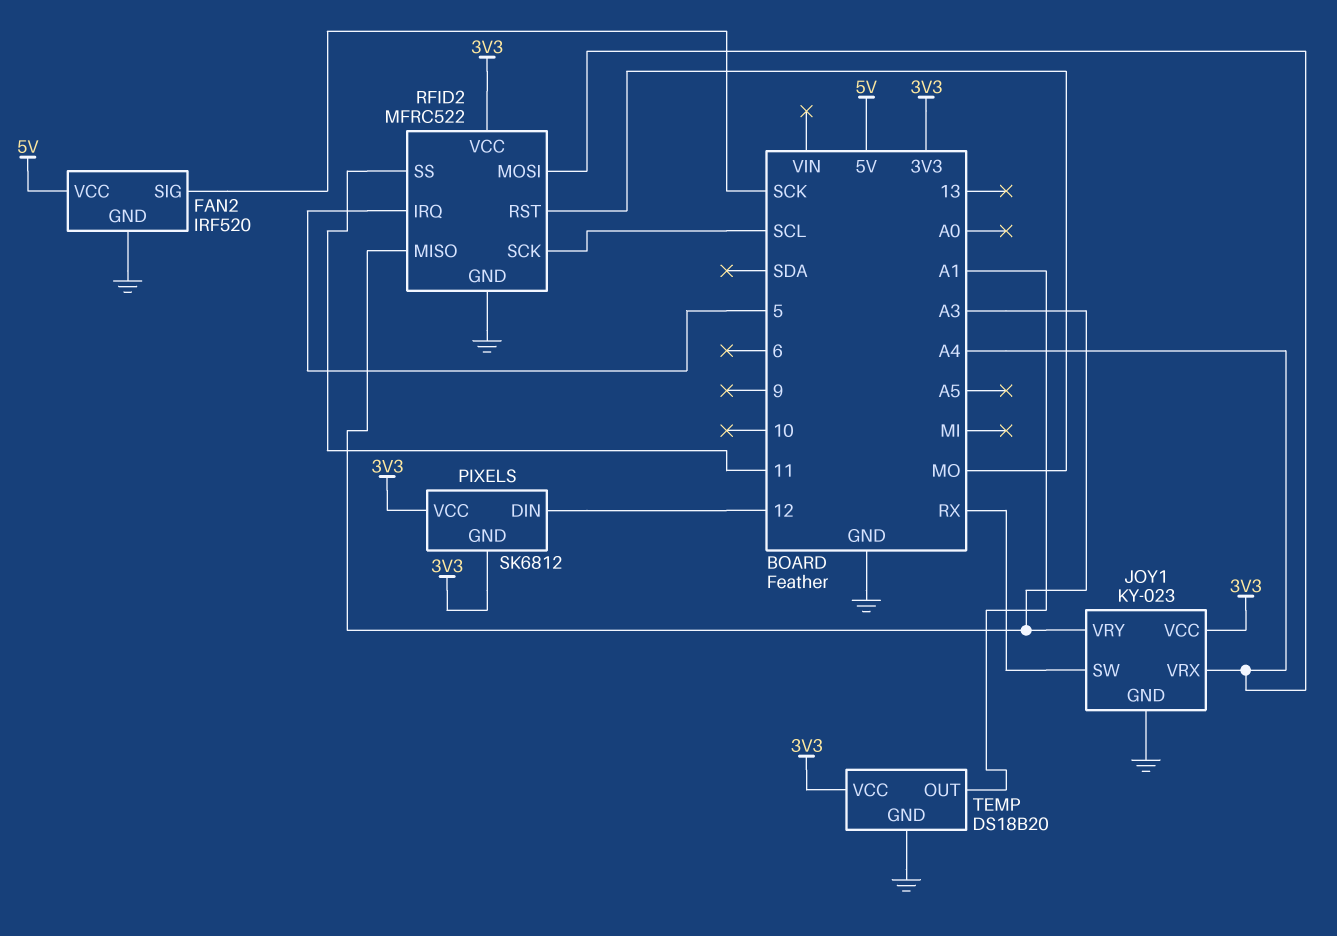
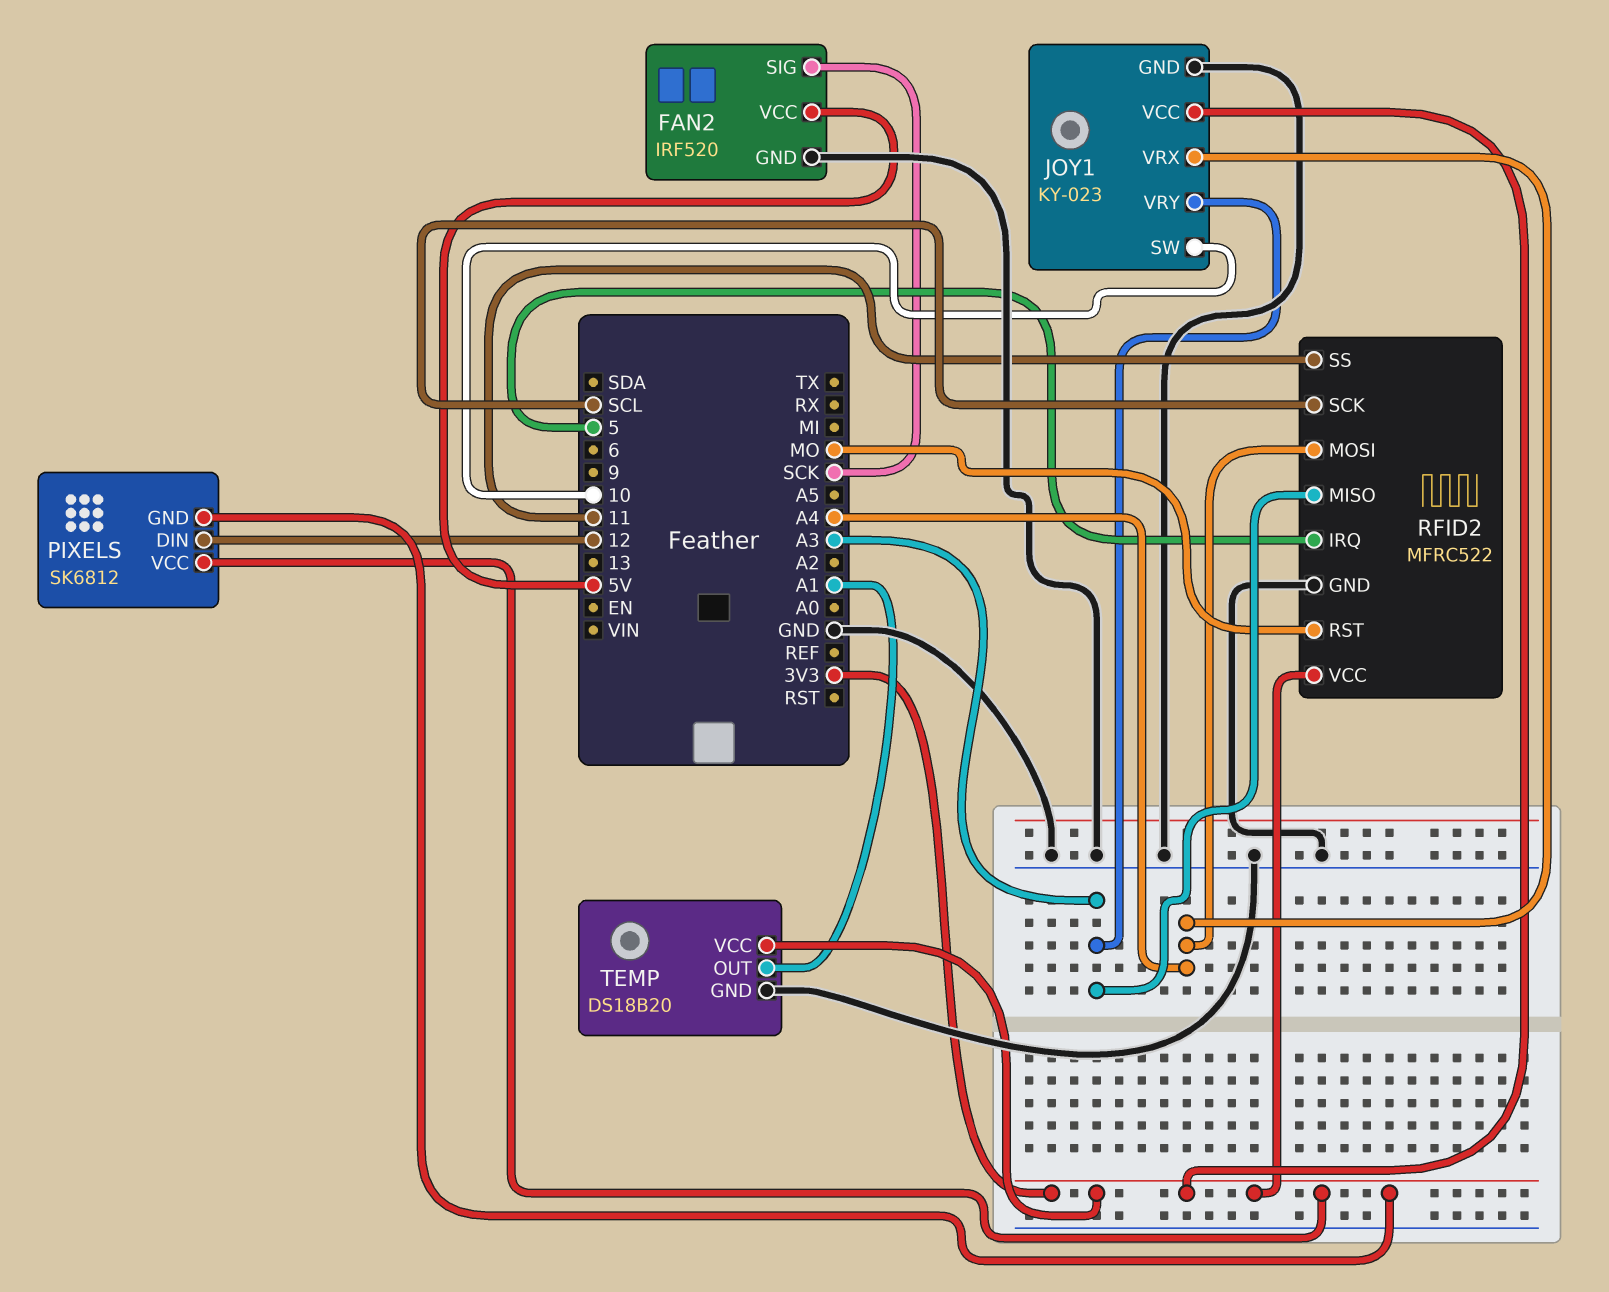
JOY1 pin SW: RX -> 10

